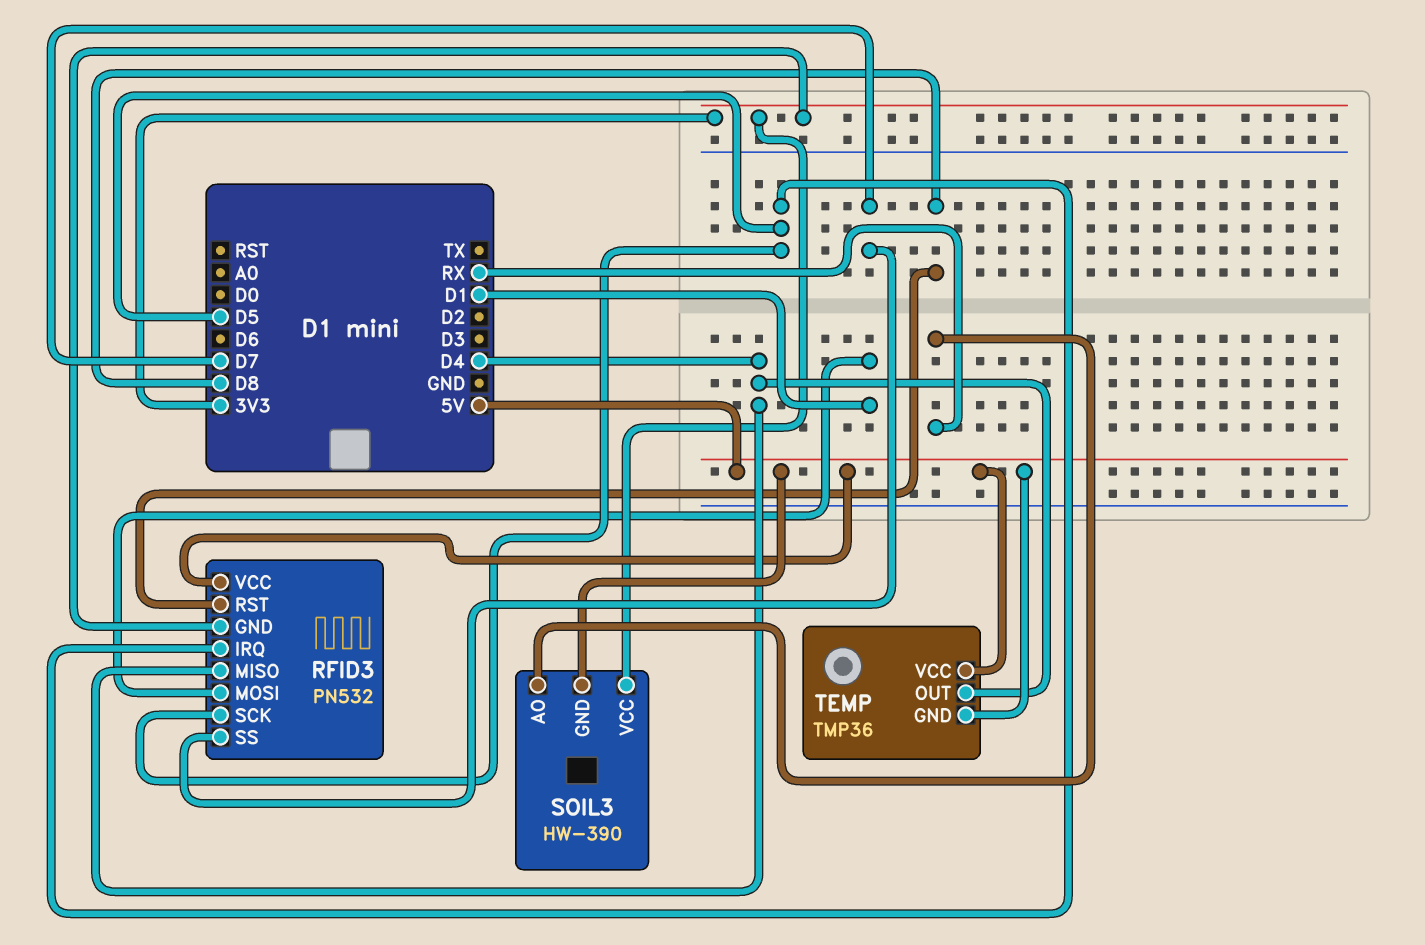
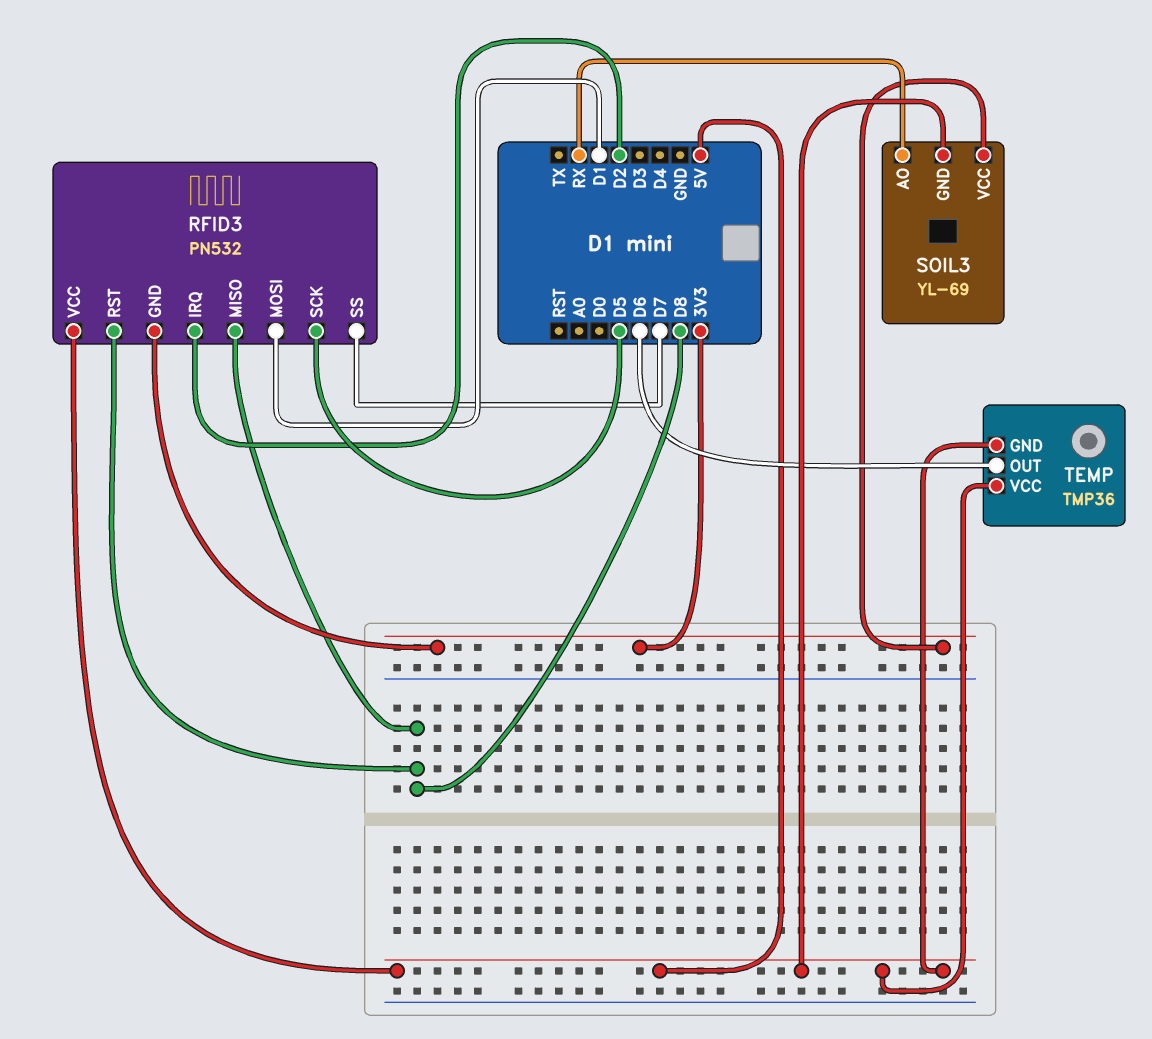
RFID3 pin IRQ: D5 -> D2
RFID3 pin MISO: D4 -> D8
SOIL3: HW-390 -> YL-69
TEMP pin OUT: D4 -> D6

